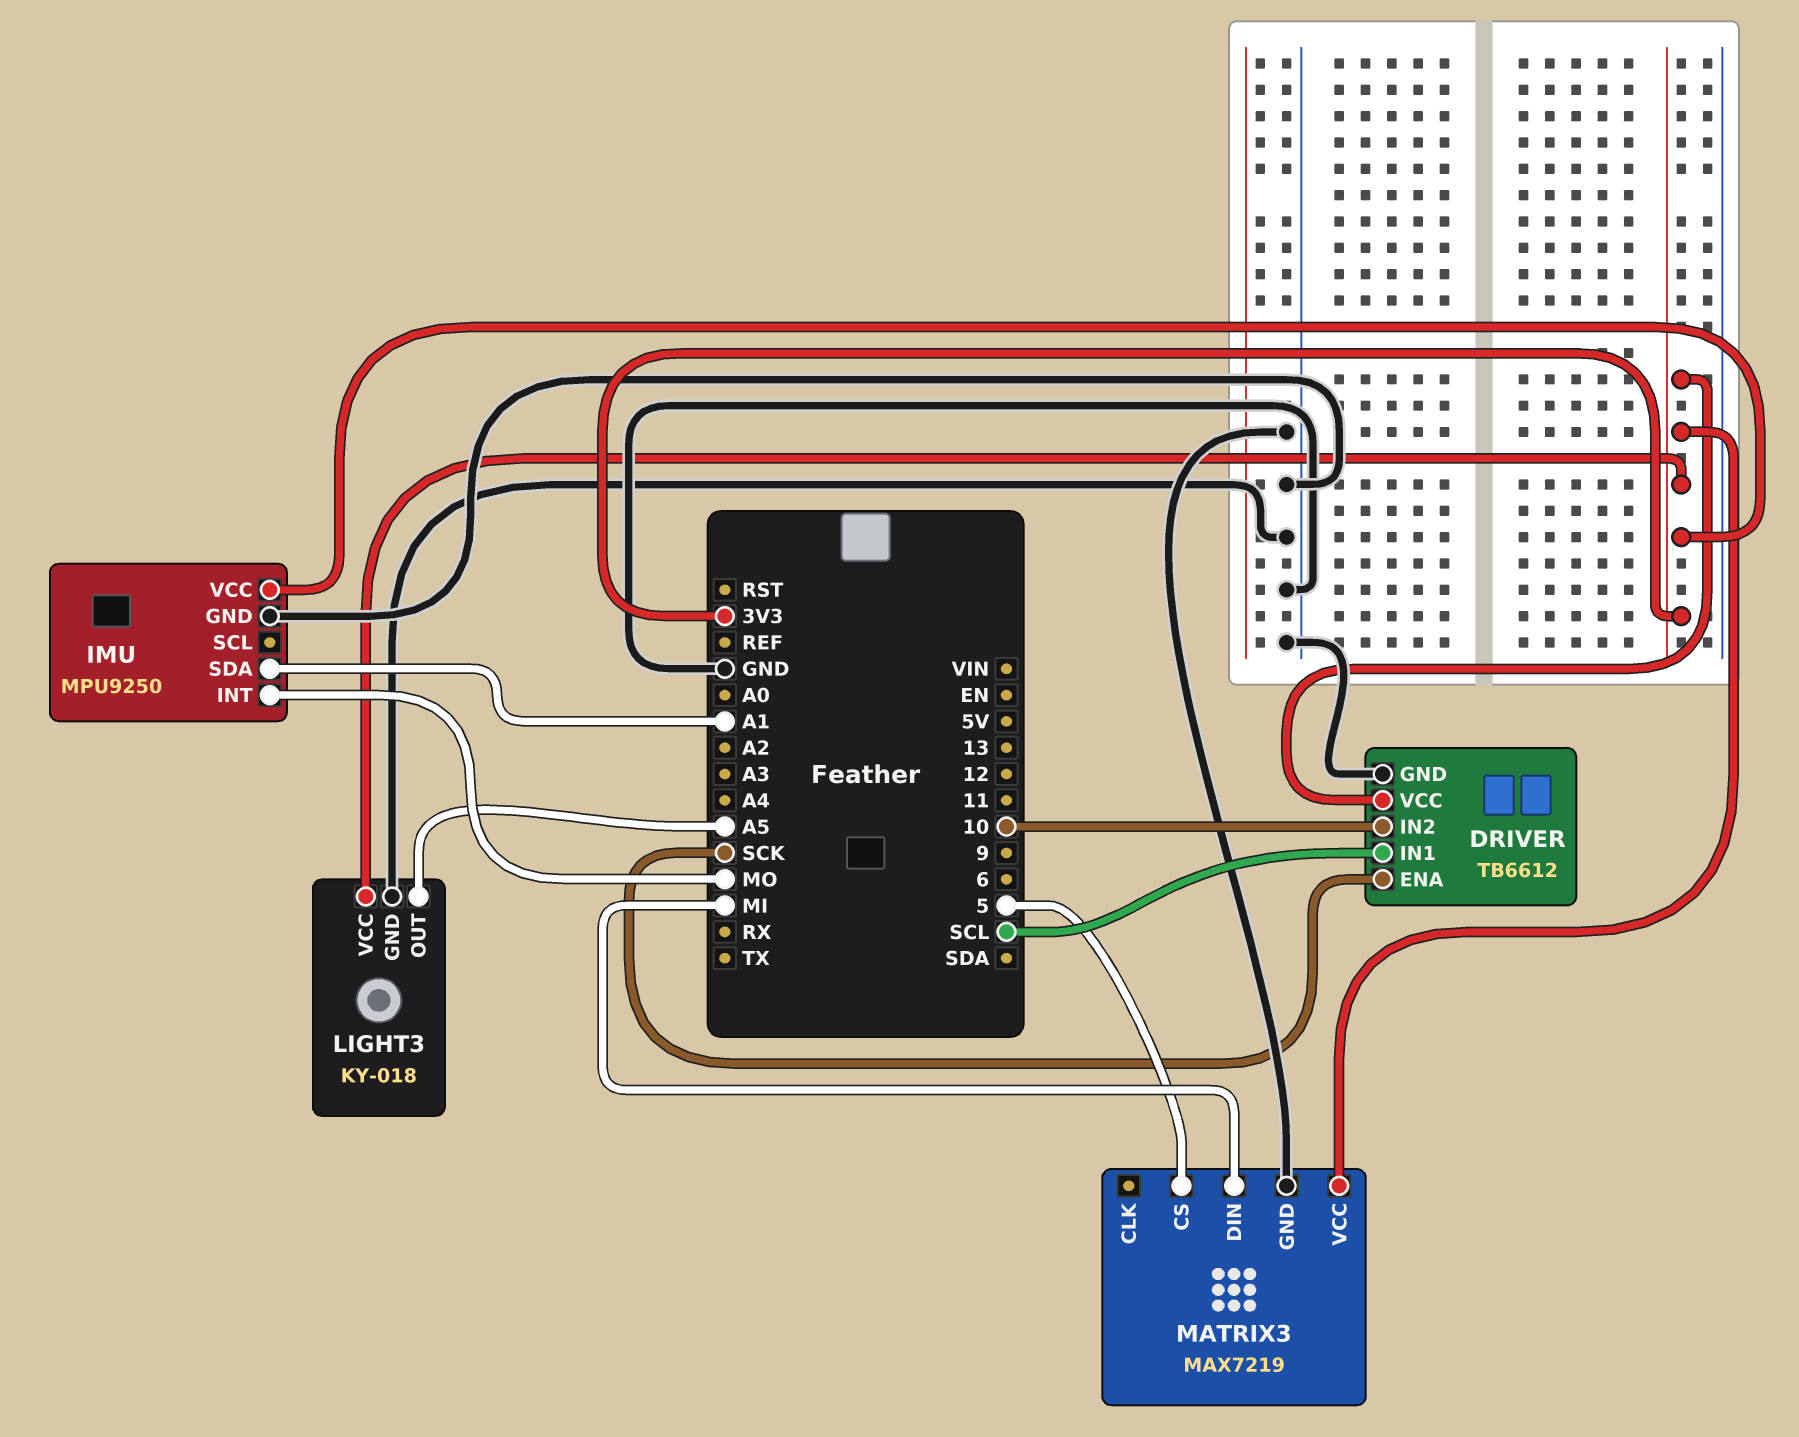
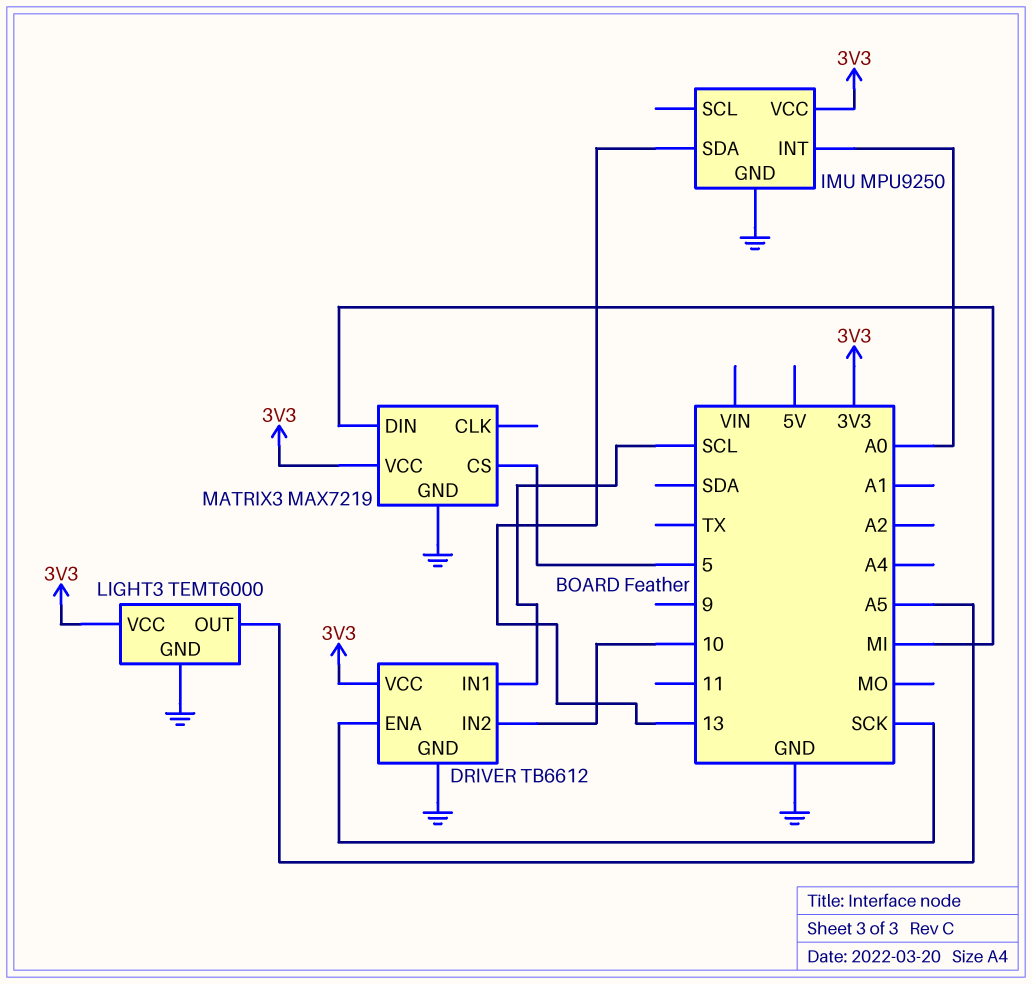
IMU pin INT: MO -> A0
IMU pin SDA: A1 -> 13
LIGHT3: KY-018 -> TEMT6000

